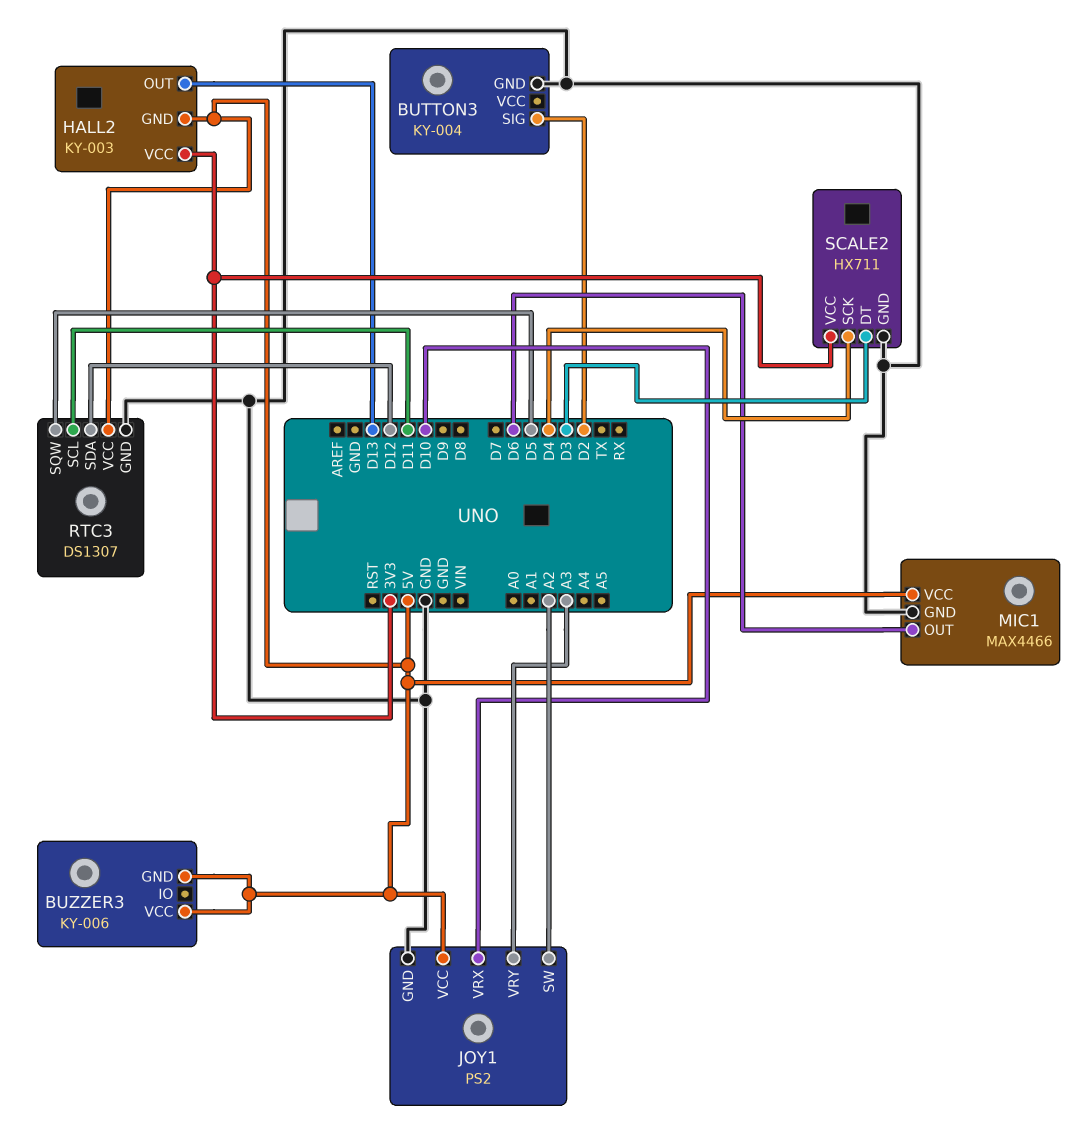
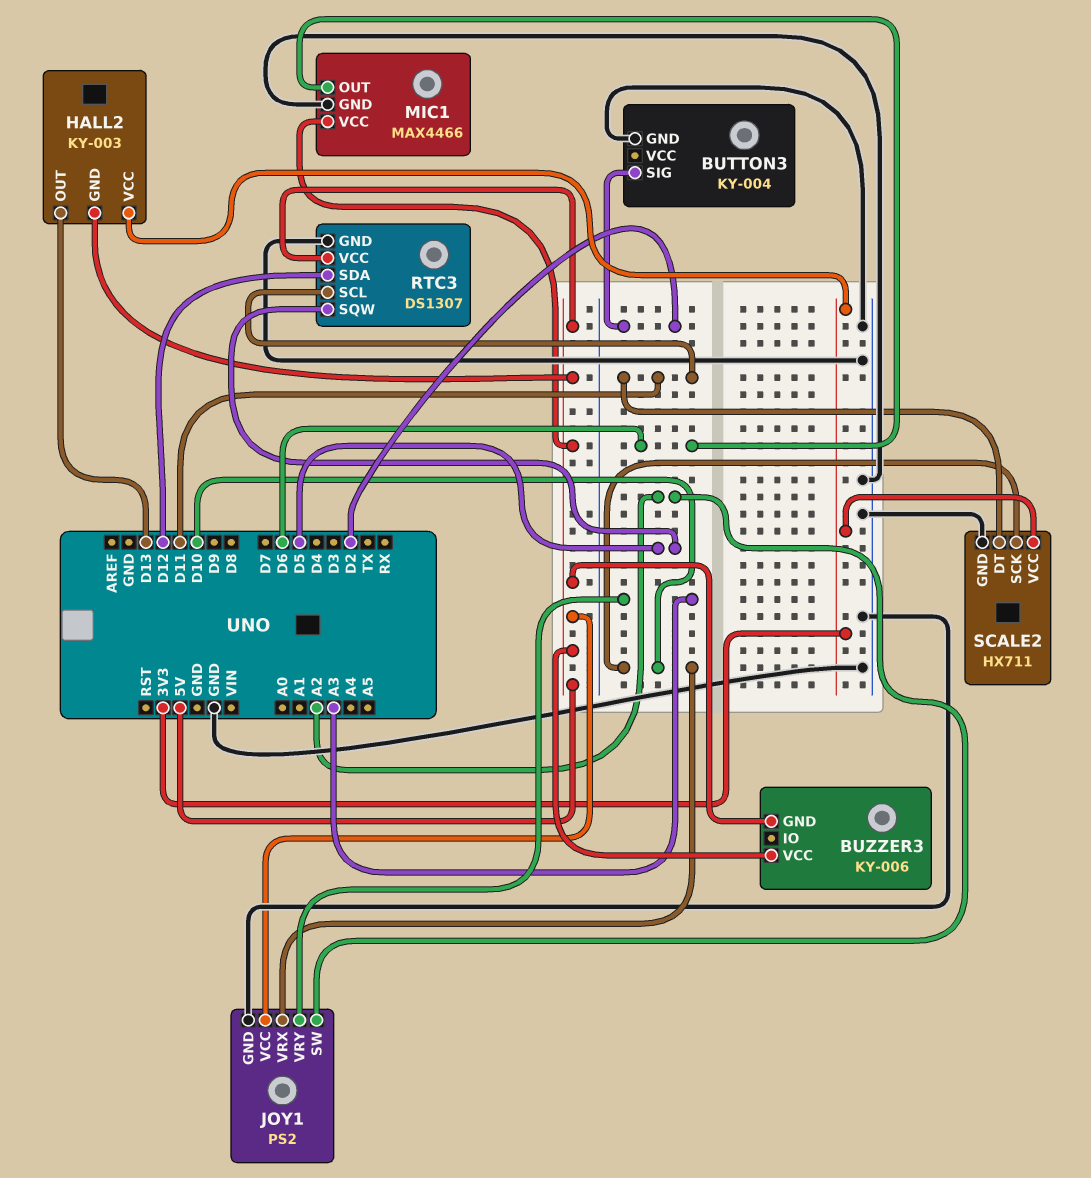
SCALE2 pin DT: D3 -> D11
SCALE2 pin SCK: D4 -> D10

